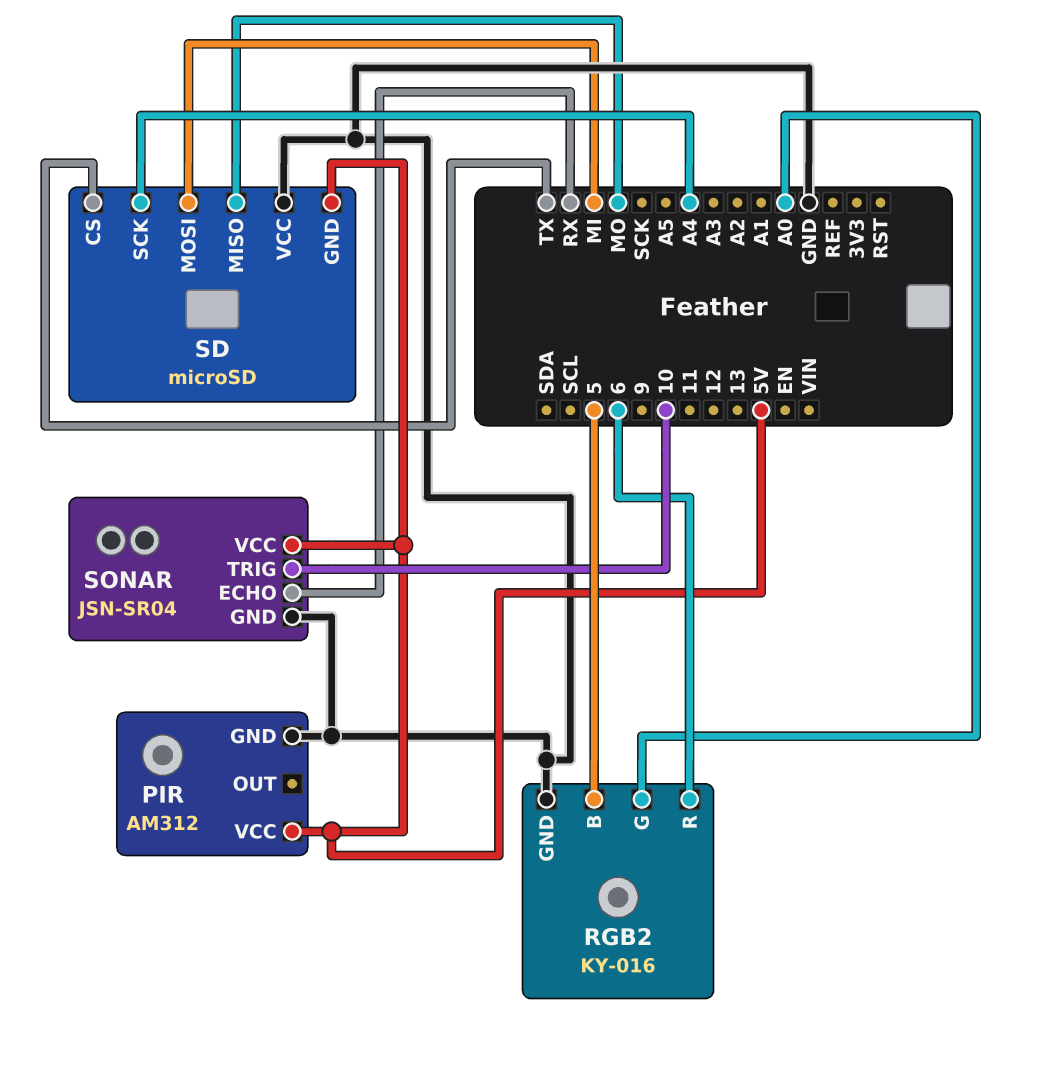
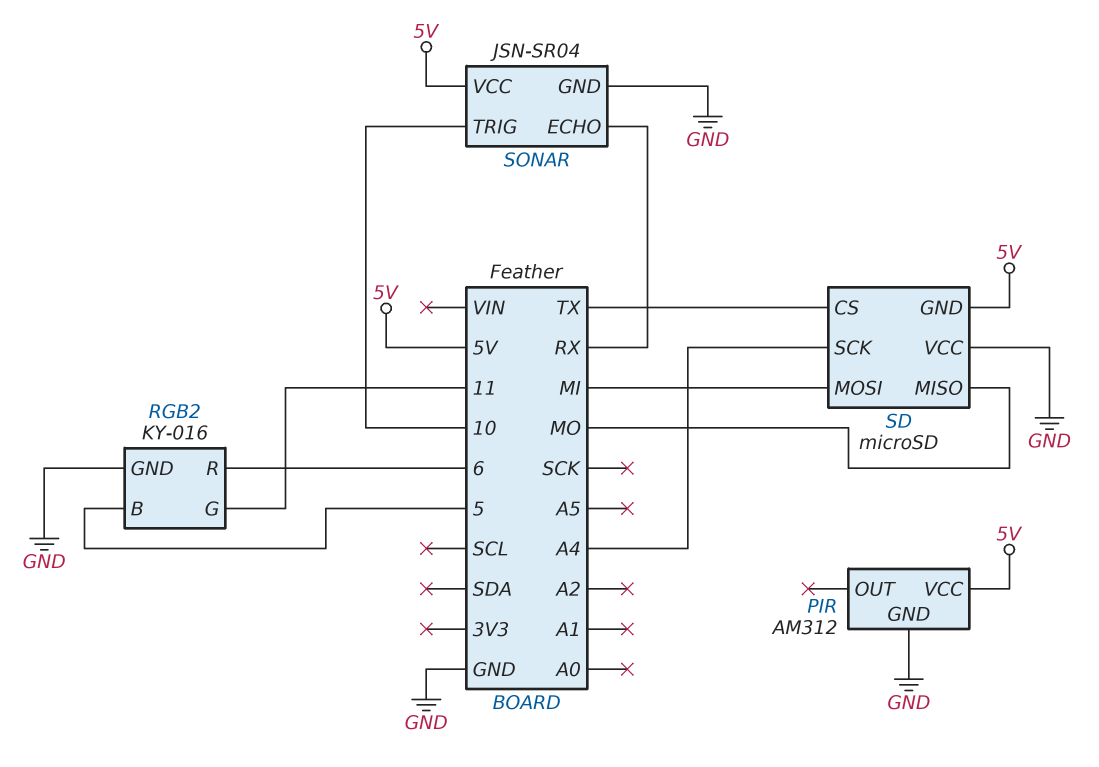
RGB2 pin G: A0 -> 11

